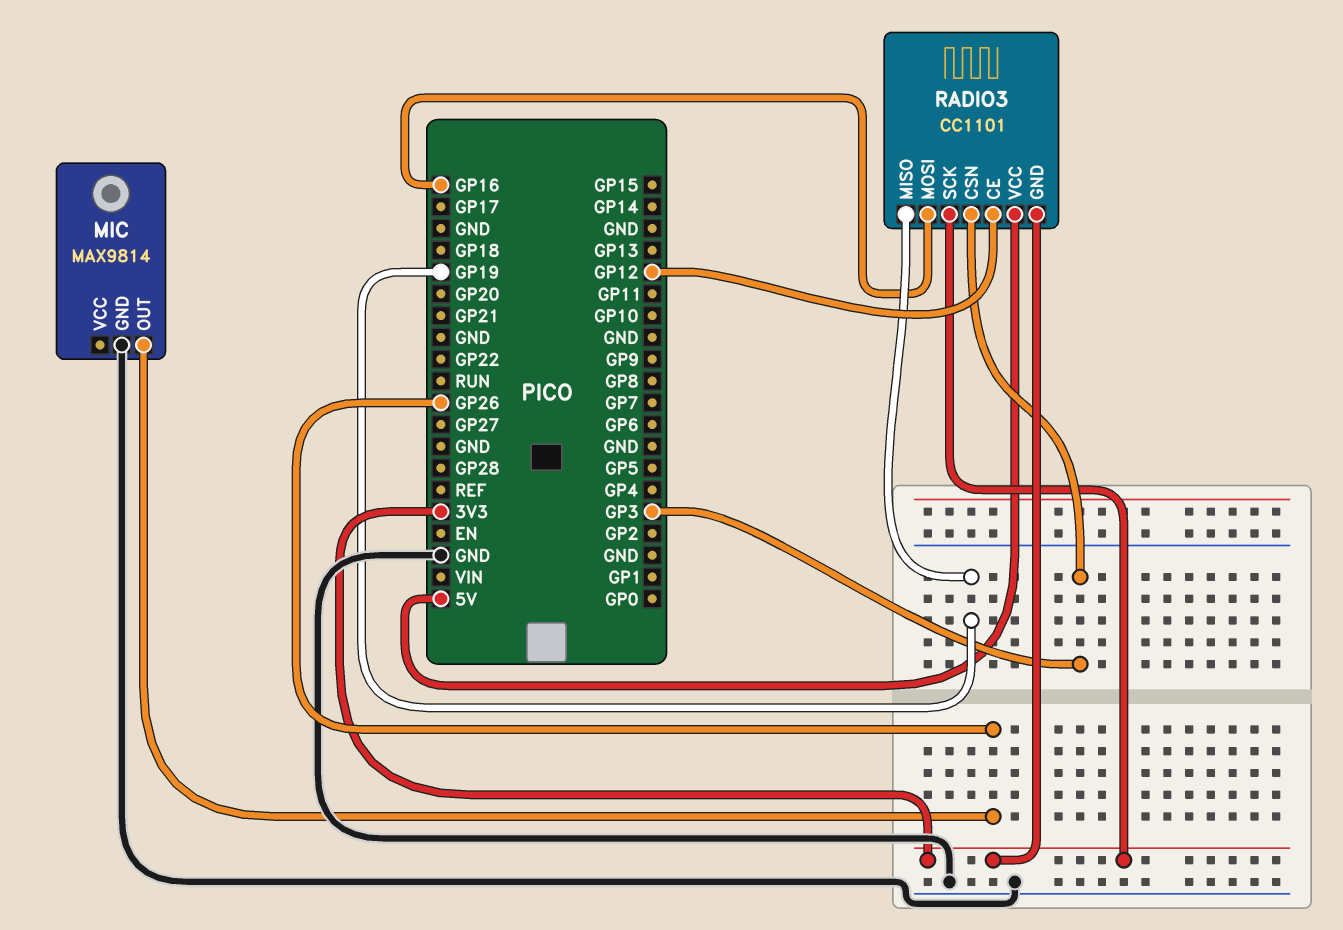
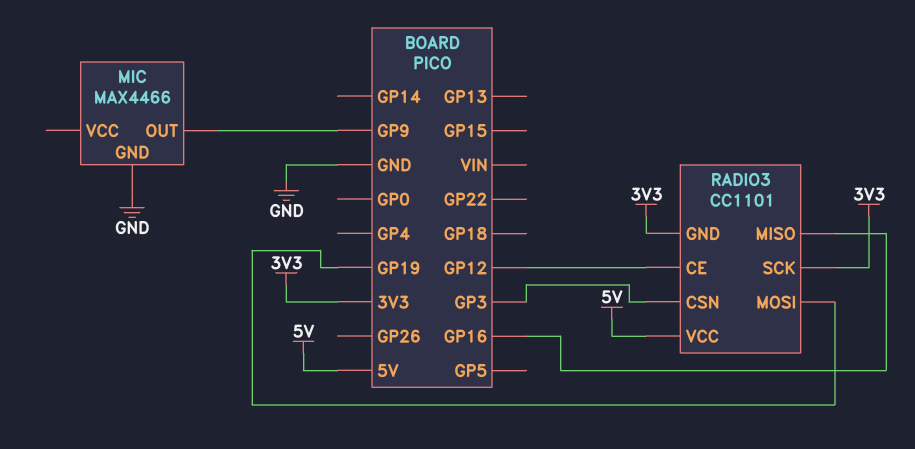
MIC: MAX9814 -> MAX4466
MIC pin OUT: GP26 -> GP9
RADIO3 pin MISO: GP19 -> GP16
RADIO3 pin MOSI: GP16 -> GP19

